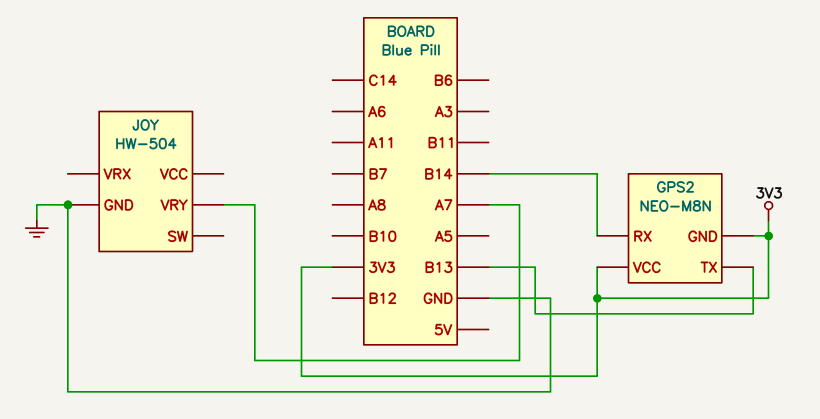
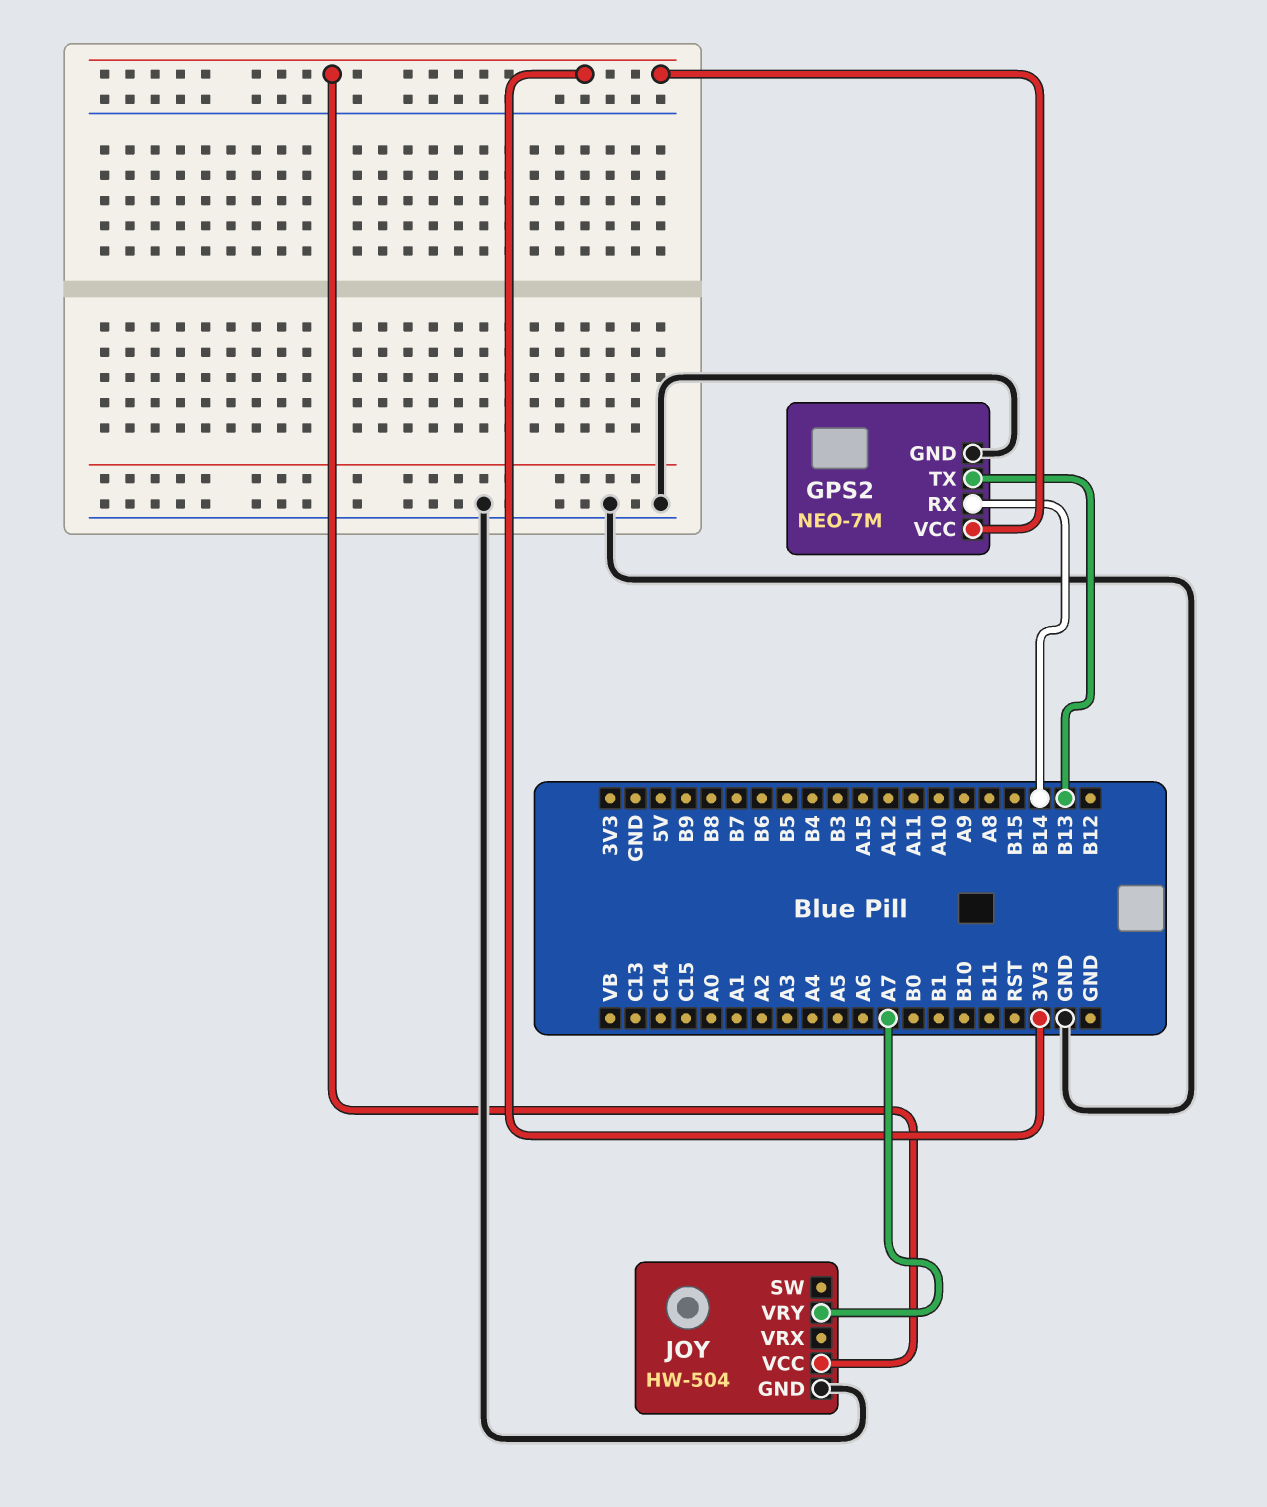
GPS2: NEO-M8N -> NEO-7M
GPS2 pin GND: 3V3 -> GND
JOY pin VCC: none -> 3V3

